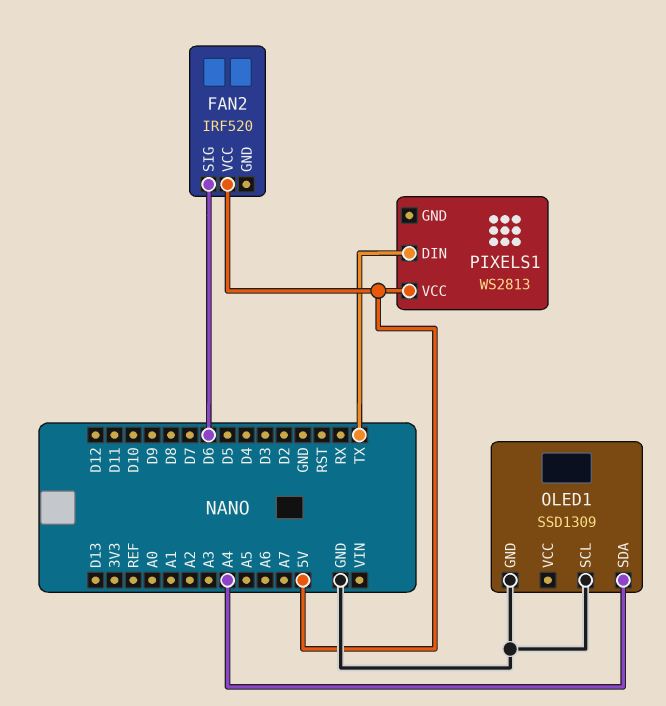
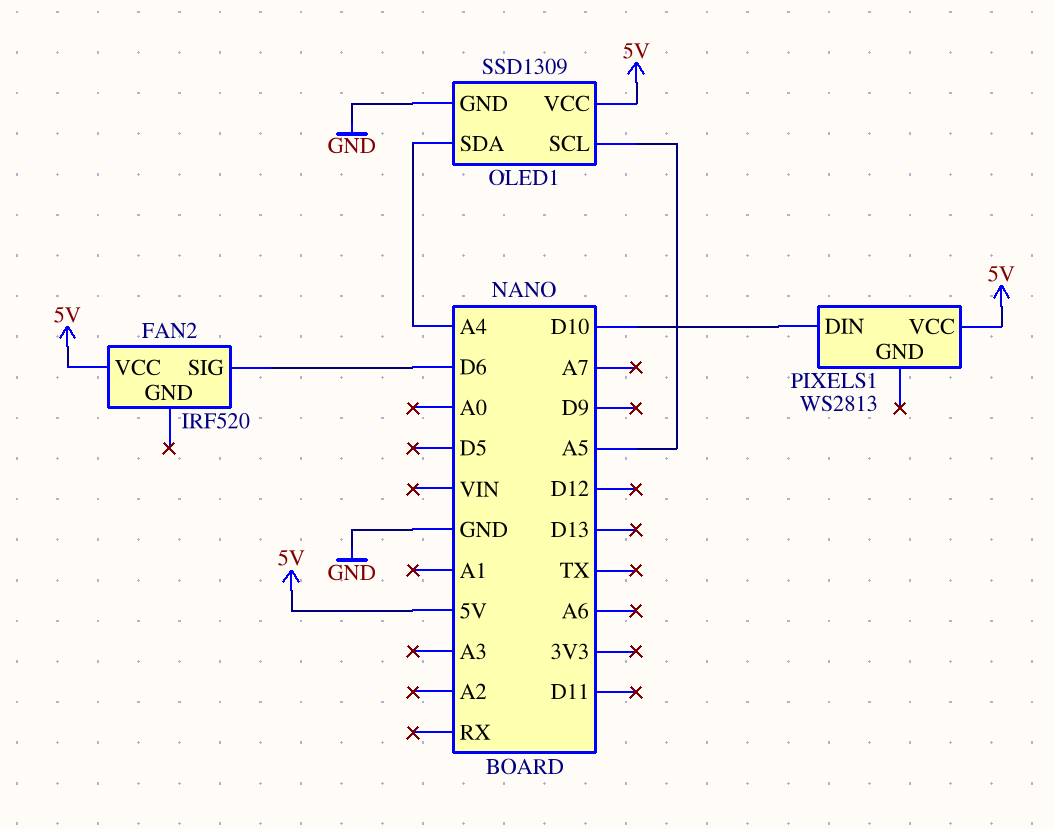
OLED1 pin SCL: GND -> A5
OLED1 pin VCC: none -> 5V
PIXELS1 pin DIN: TX -> D10

